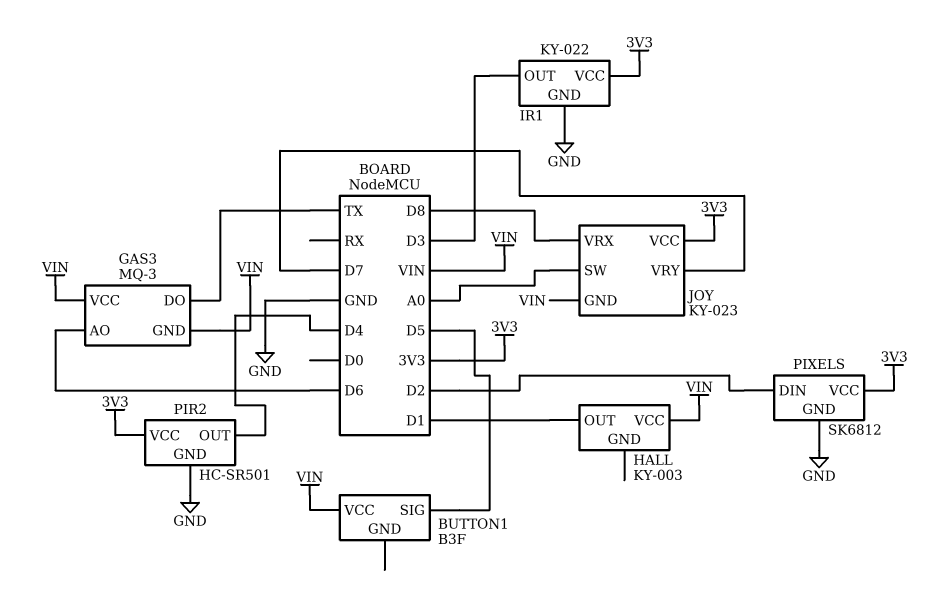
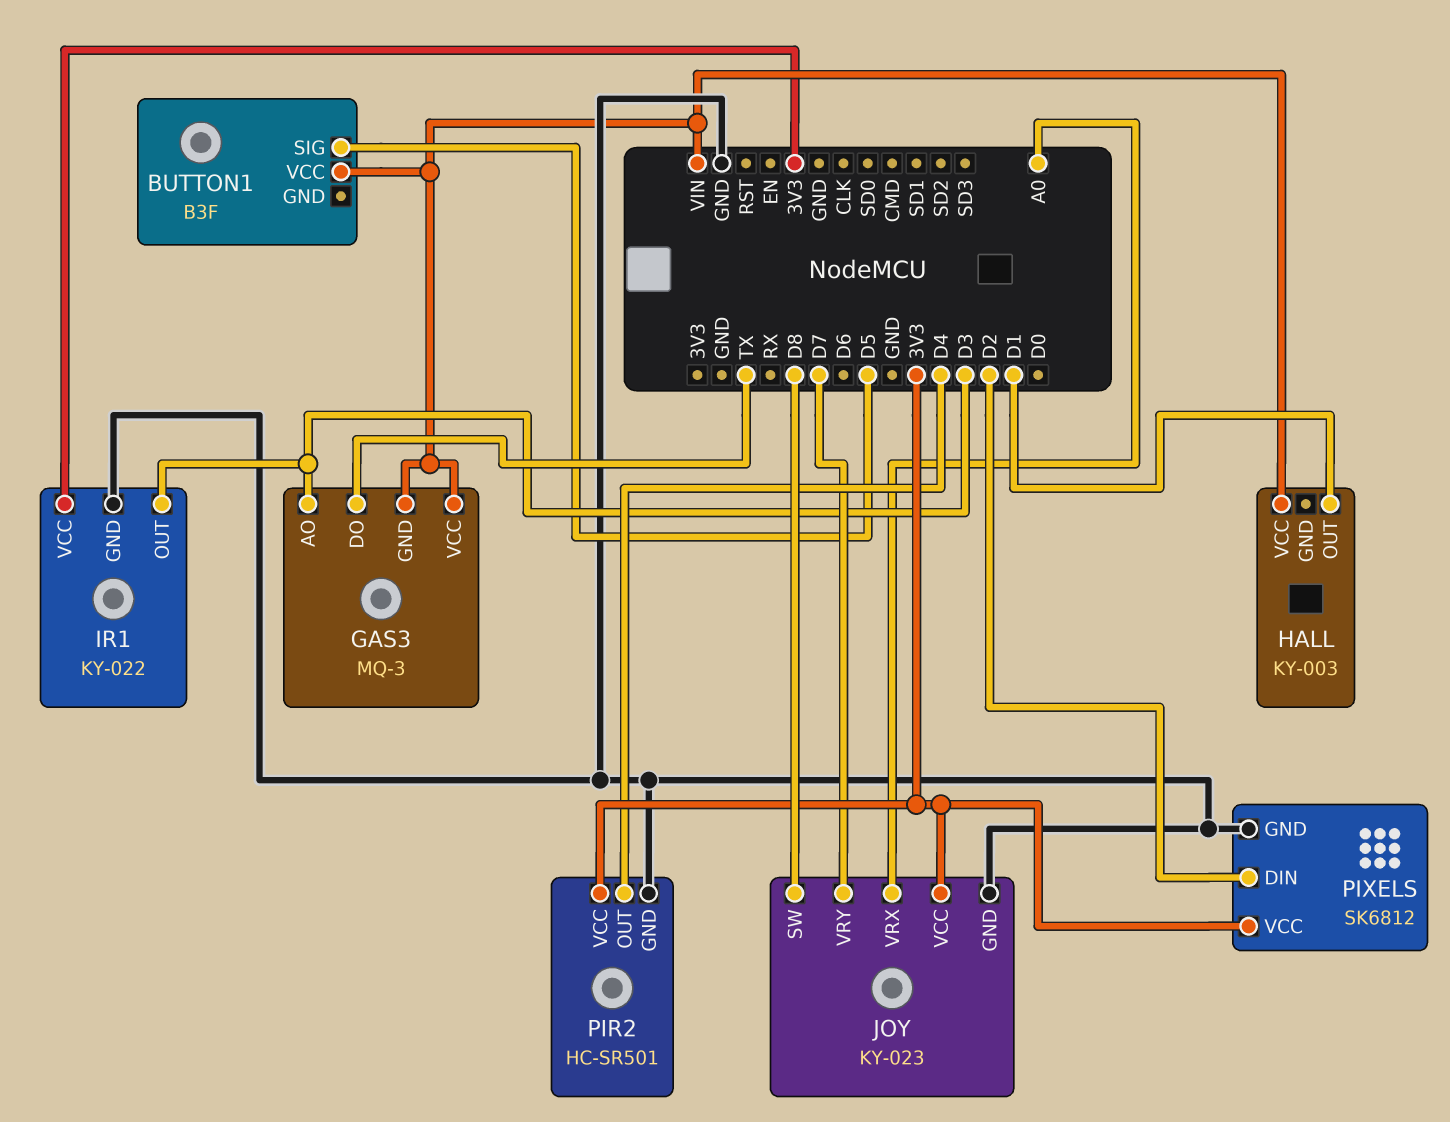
GAS3 pin AO: D6 -> D3
JOY pin GND: VIN -> GND
JOY pin SW: A0 -> D8
JOY pin VRX: D8 -> A0

